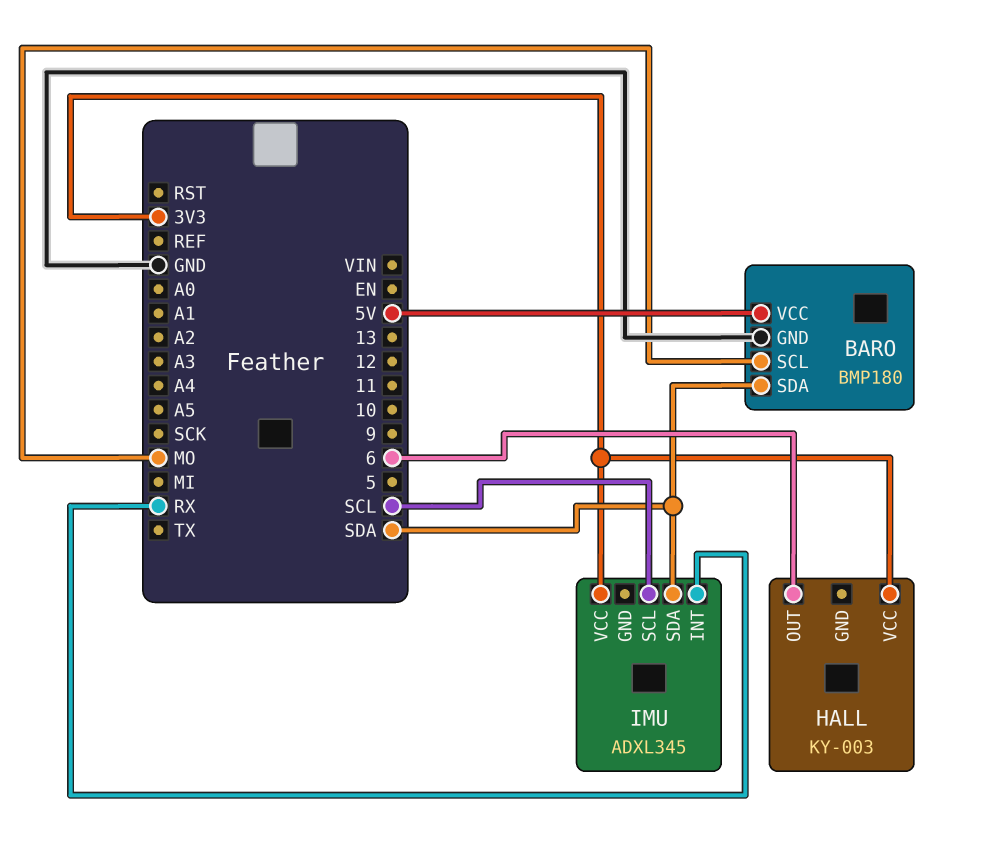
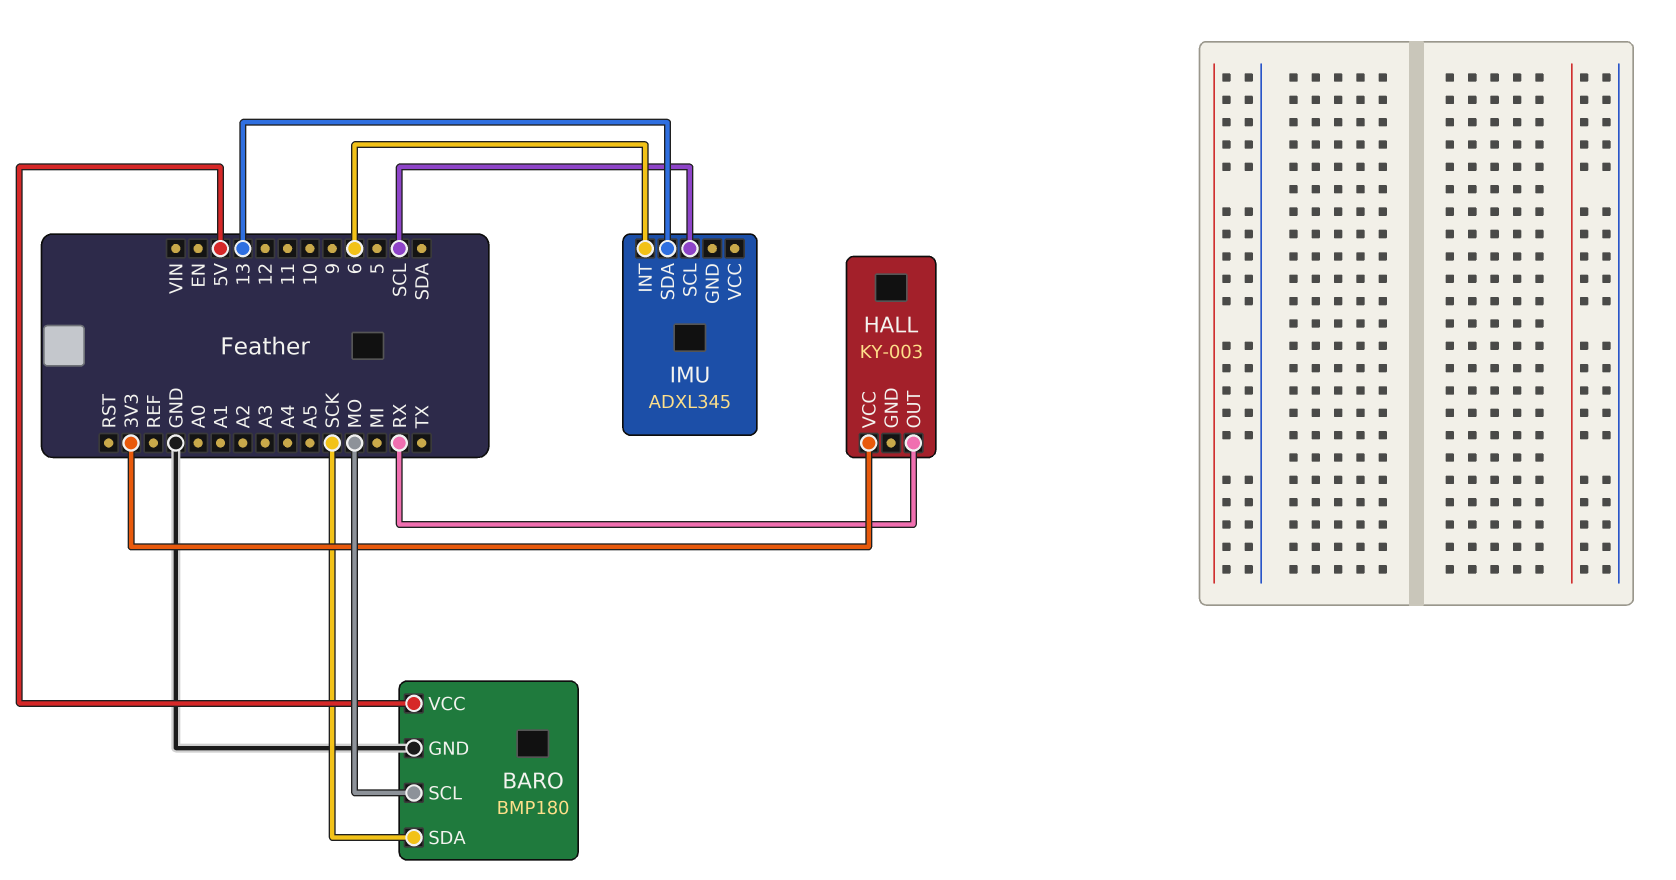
BARO pin SDA: SDA -> SCK
HALL pin OUT: 6 -> RX
IMU pin INT: RX -> 6
IMU pin SDA: SDA -> 13
IMU pin VCC: 3V3 -> none

